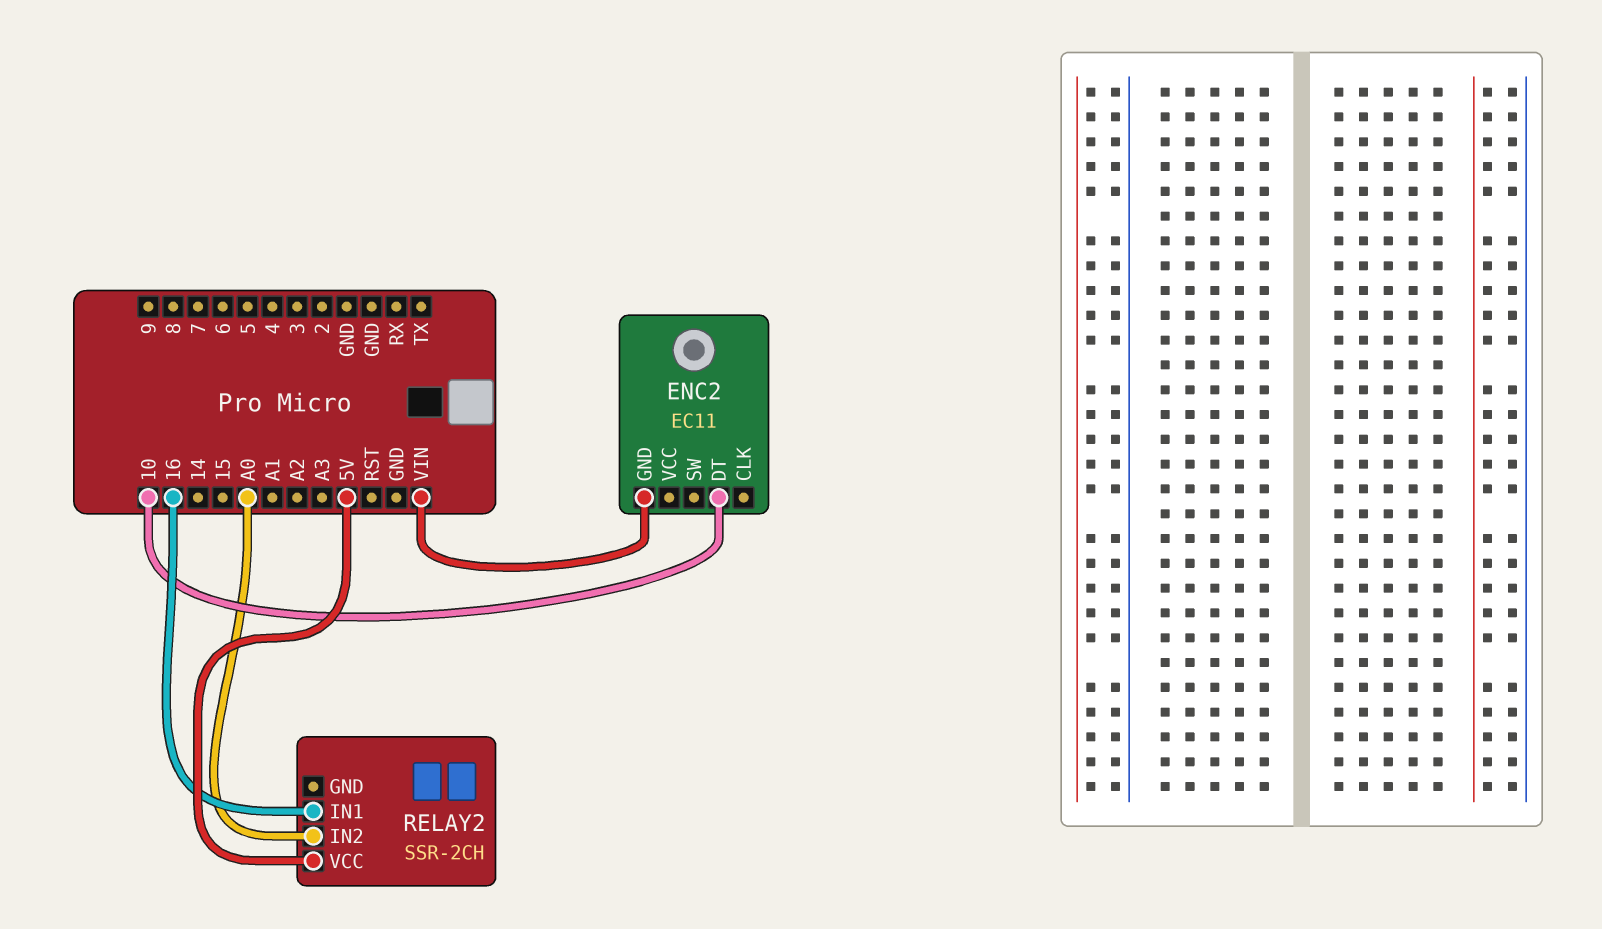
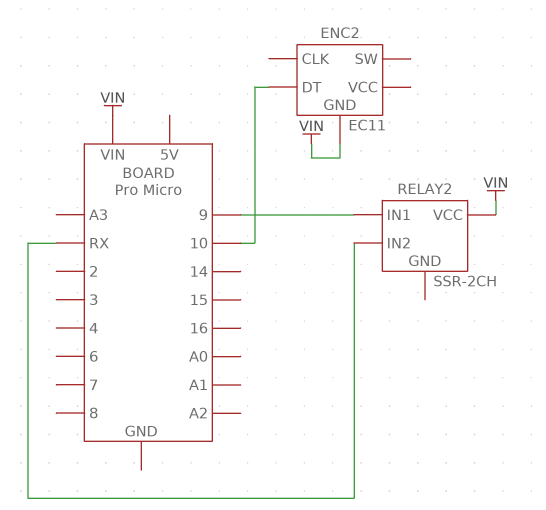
RELAY2 pin IN1: 16 -> 9
RELAY2 pin IN2: A0 -> RX
RELAY2 pin VCC: 5V -> VIN

